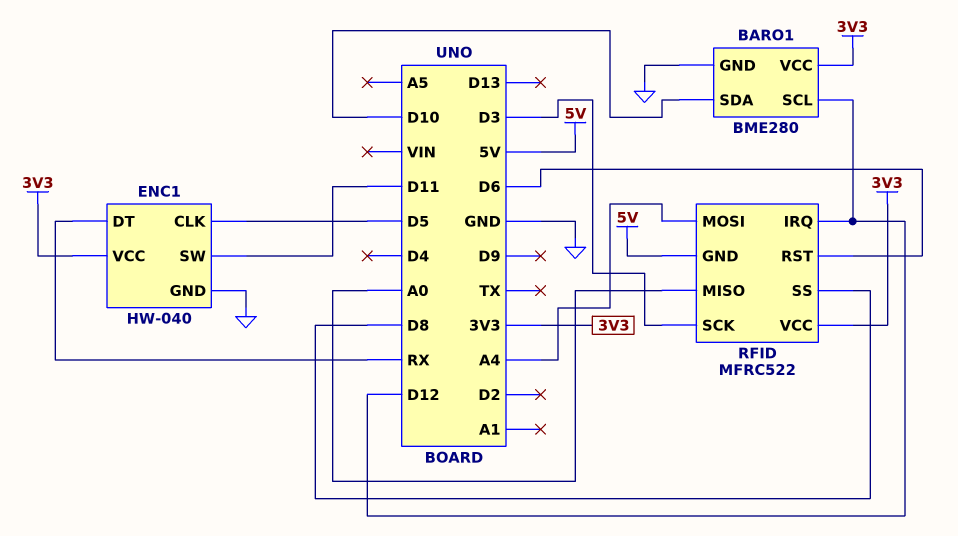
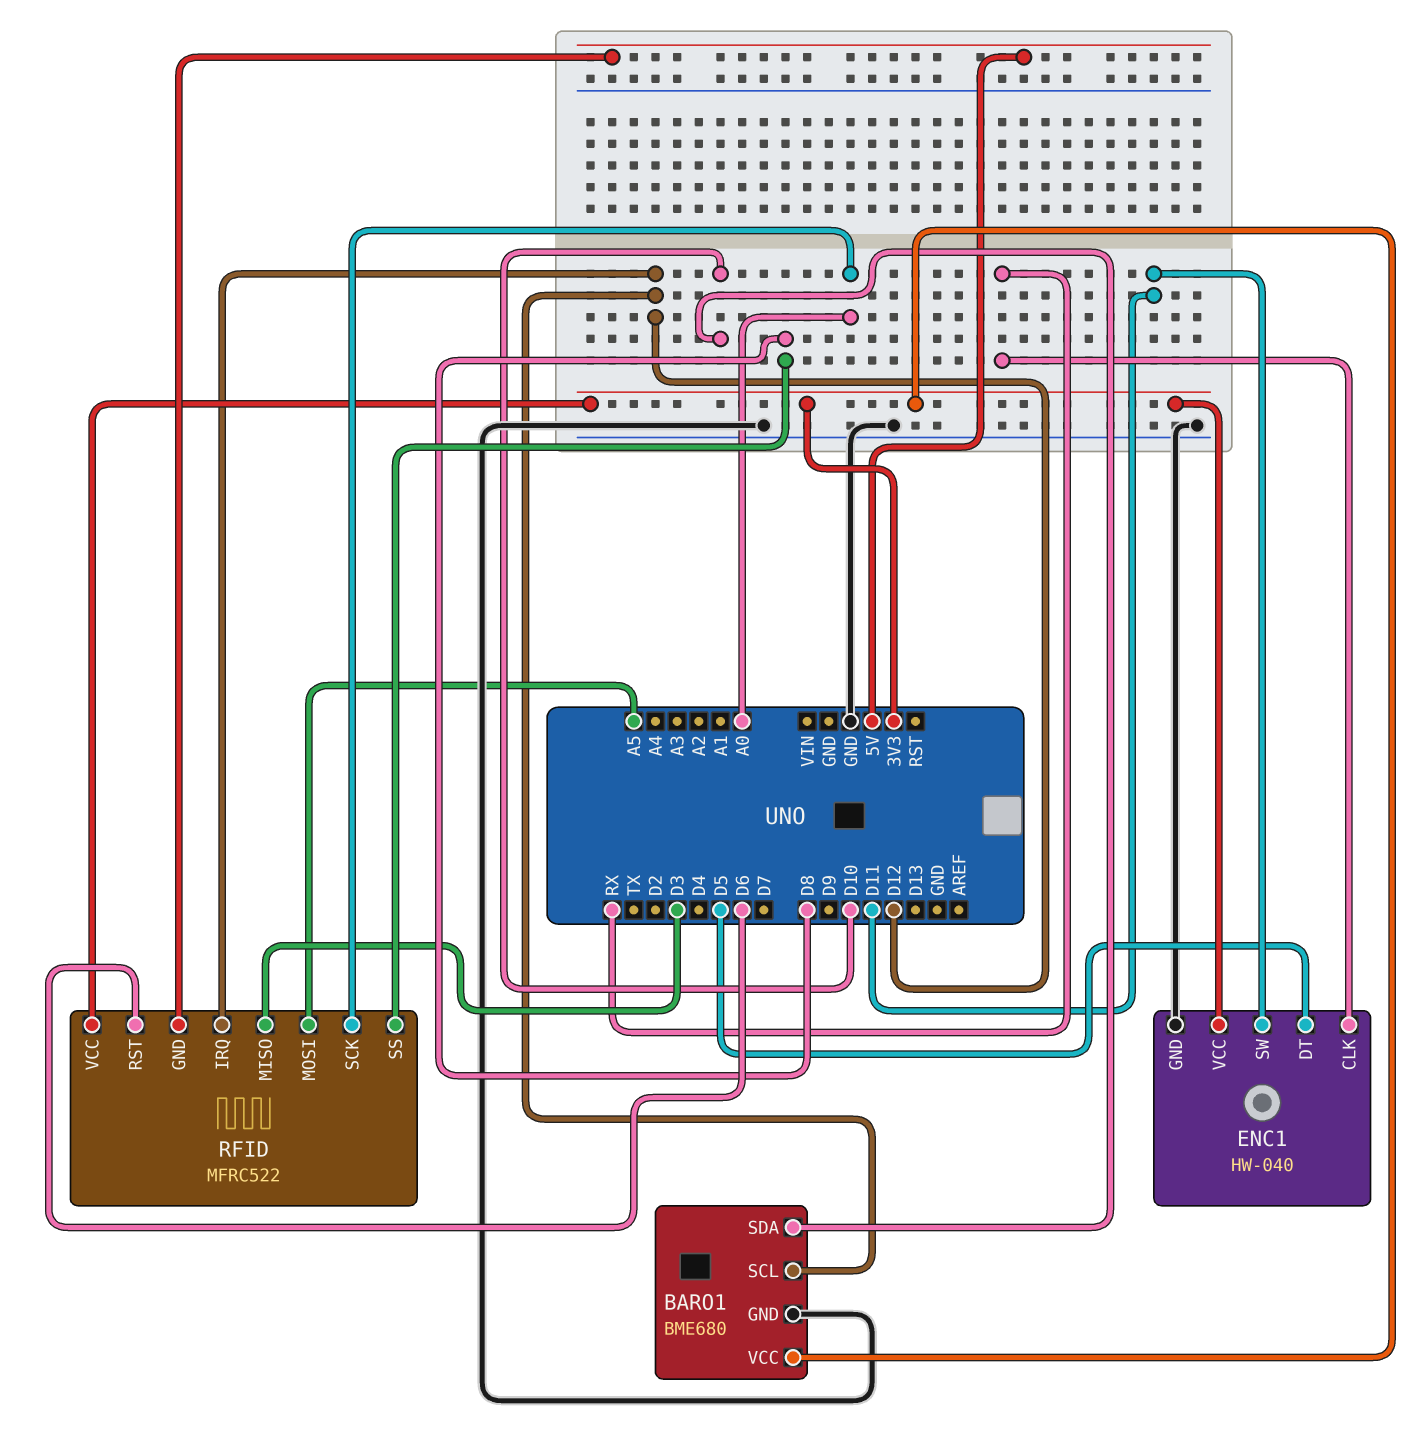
BARO1: BME280 -> BME680
ENC1 pin CLK: D5 -> RX
ENC1 pin DT: RX -> D5
RFID pin MISO: A0 -> D3
RFID pin MOSI: A4 -> A5
RFID pin SCK: D3 -> A0

